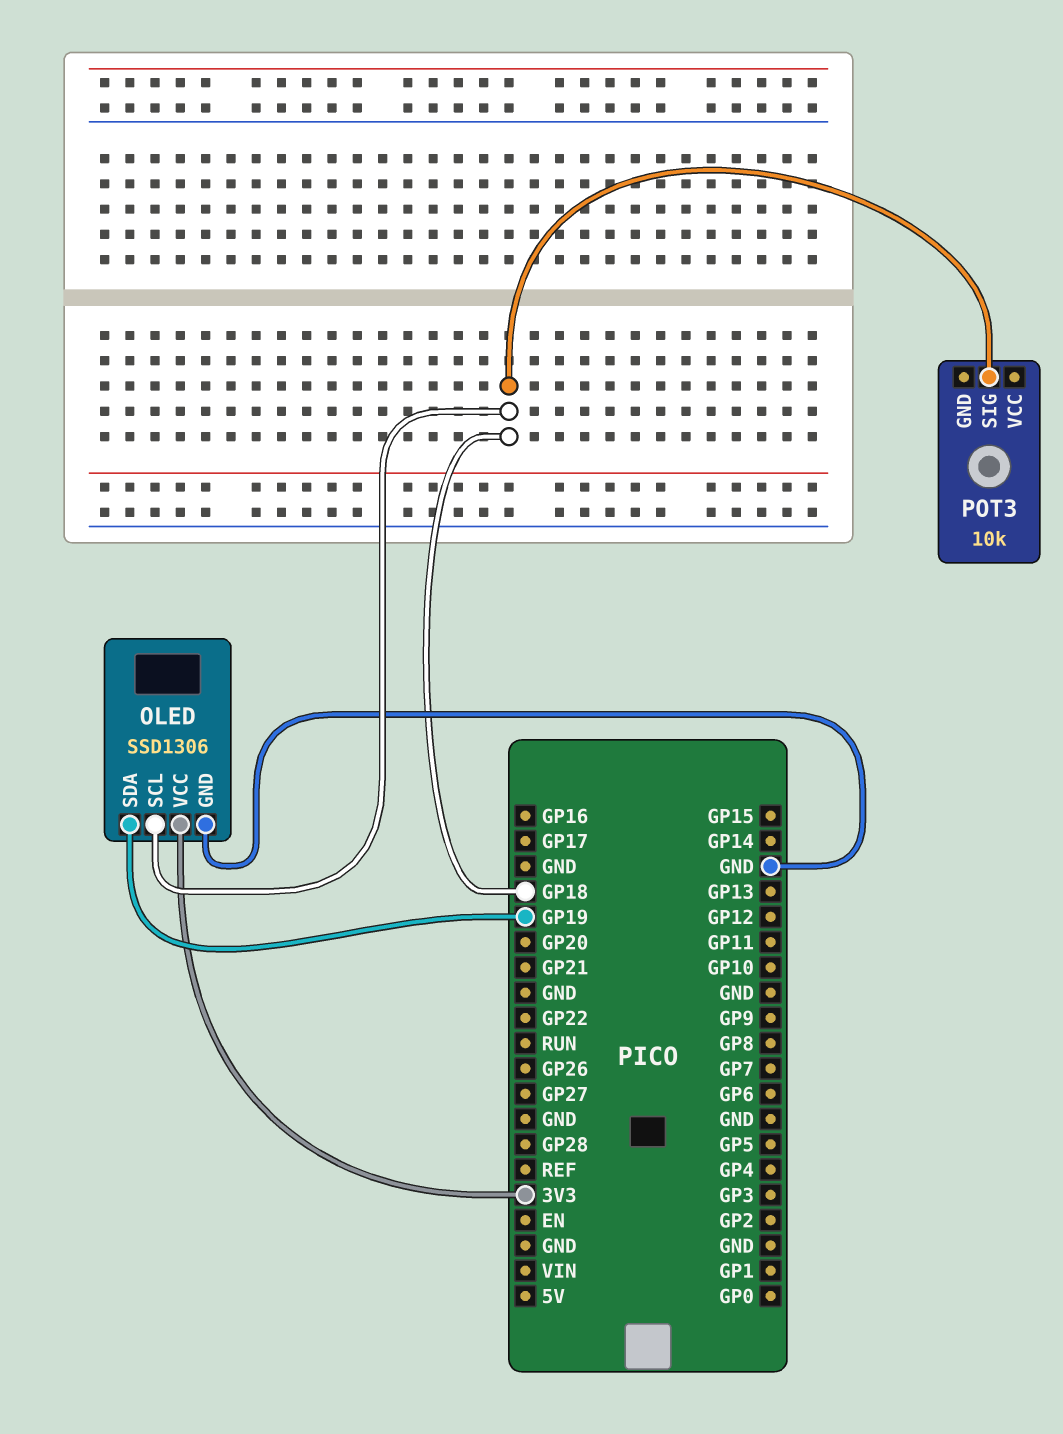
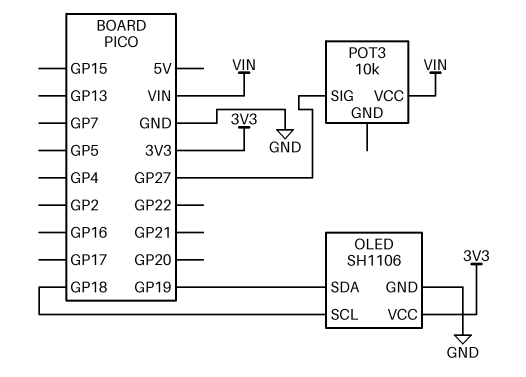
OLED: SSD1306 -> SH1106
POT3 pin SIG: GP18 -> GP27
POT3 pin VCC: none -> VIN

